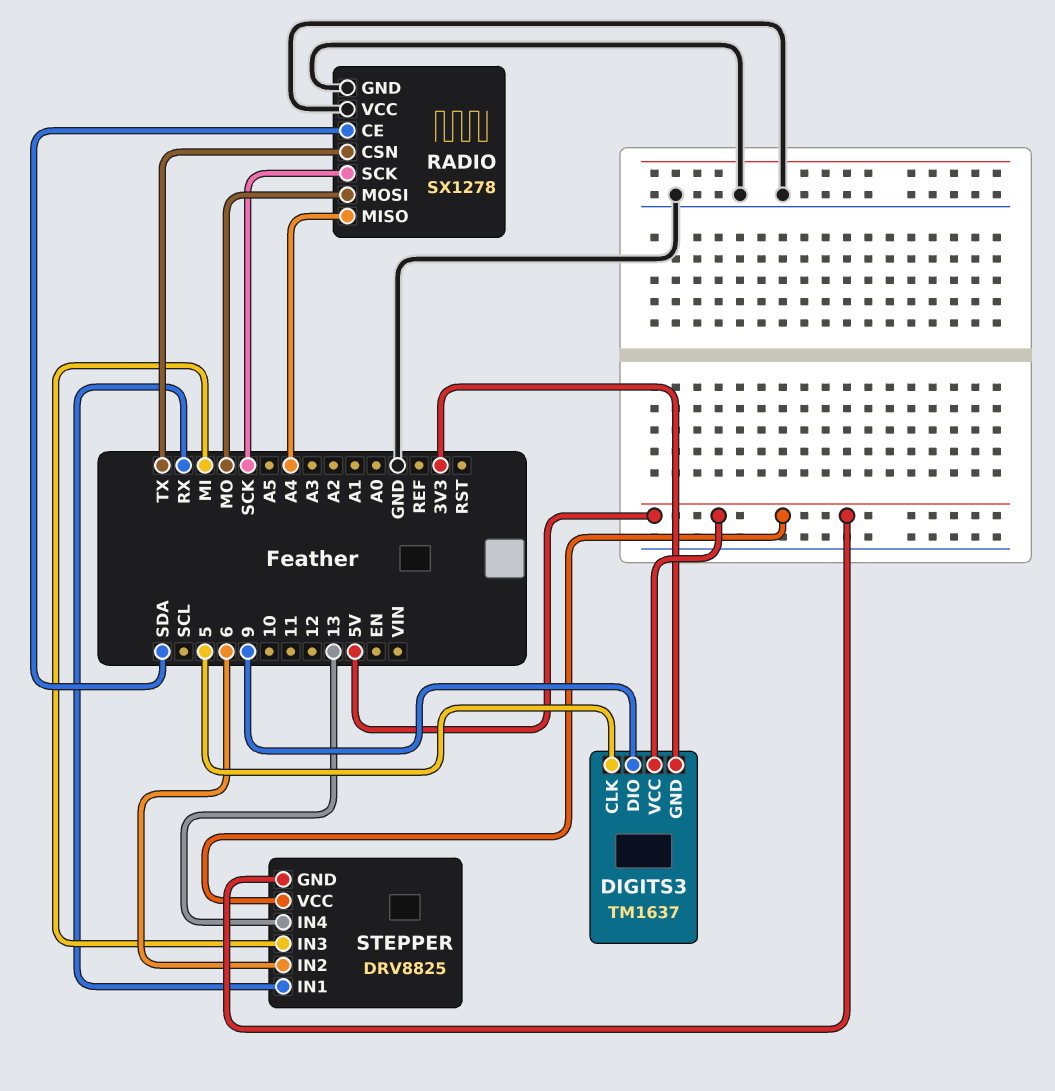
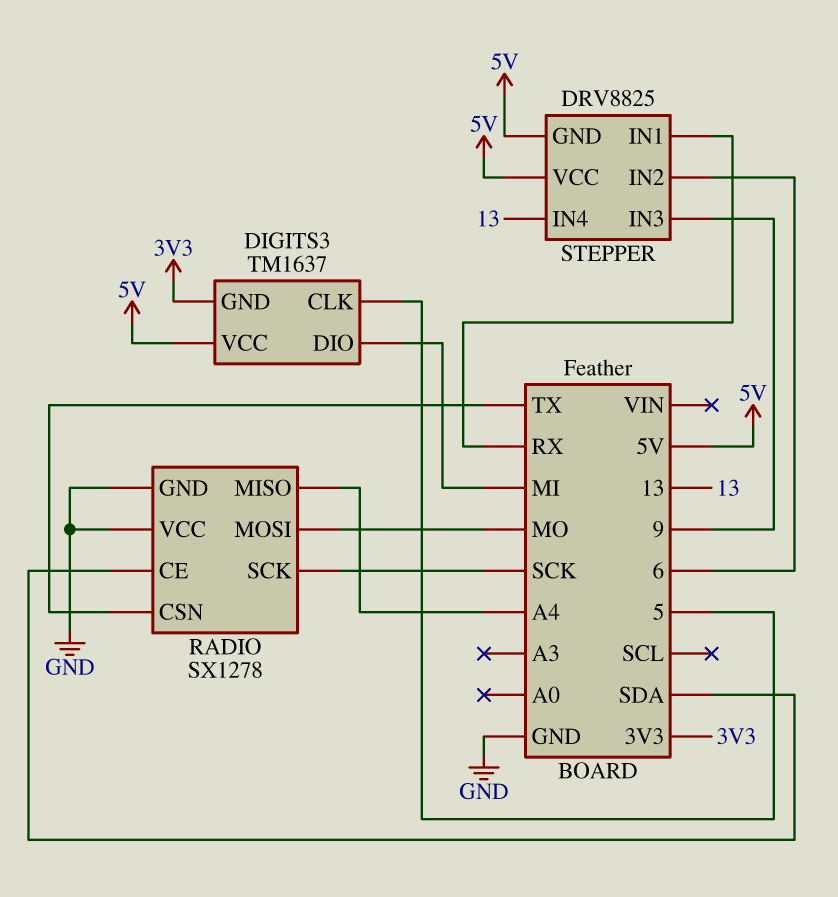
DIGITS3 pin DIO: 9 -> MI
STEPPER pin IN3: MI -> 9

